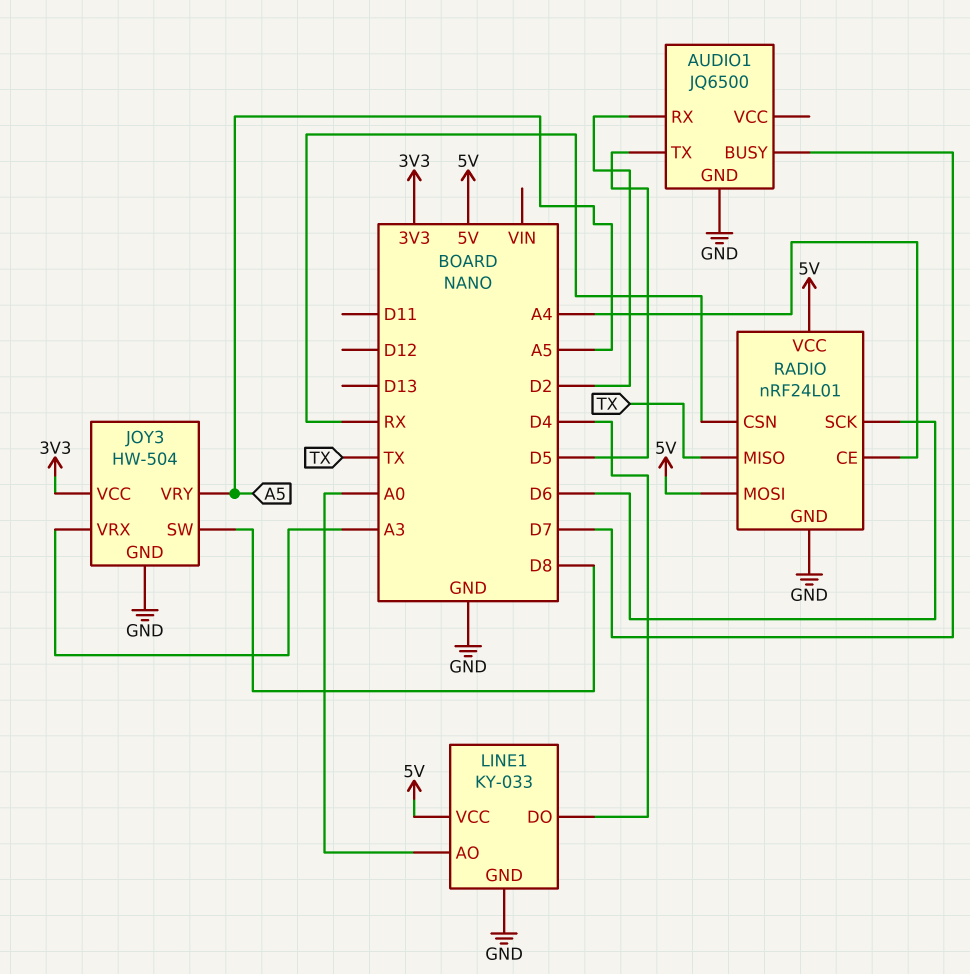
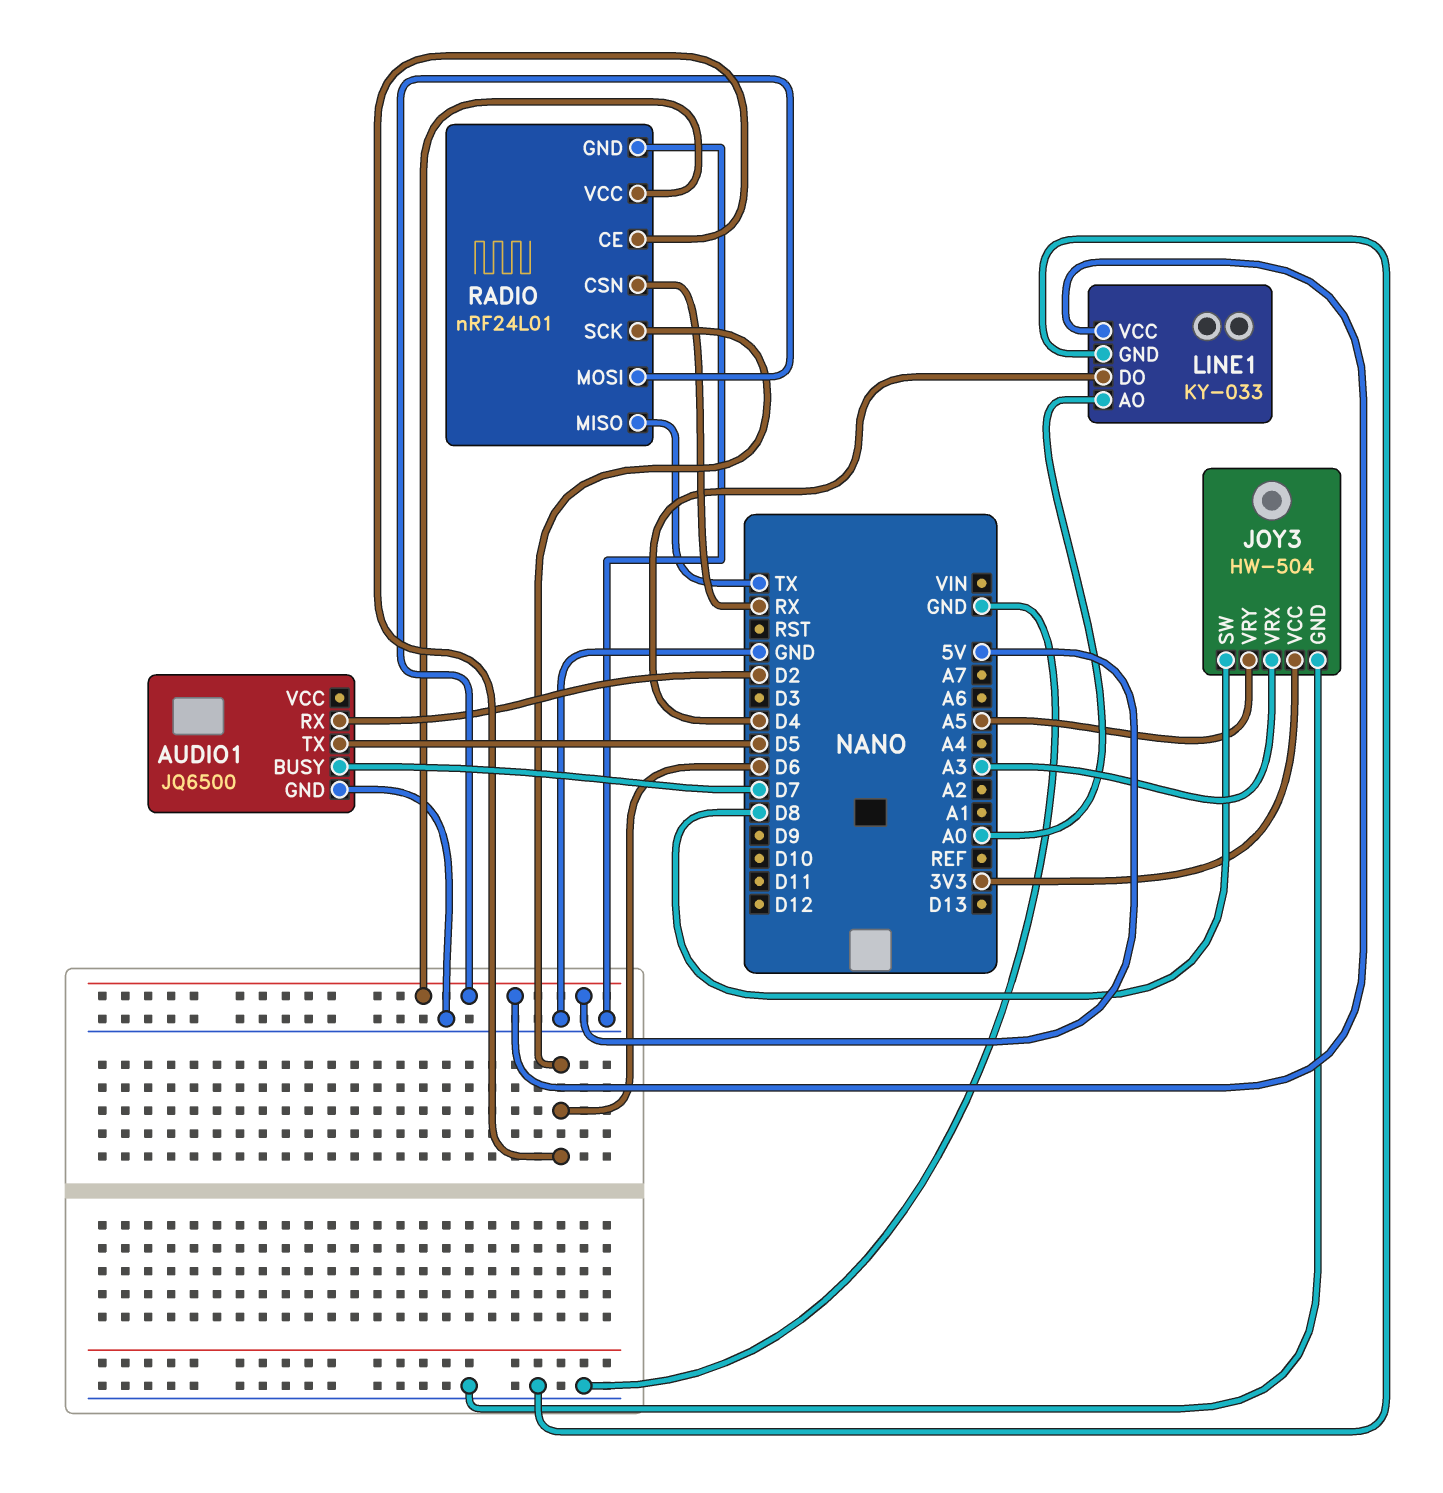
RADIO pin CE: A4 -> D6

